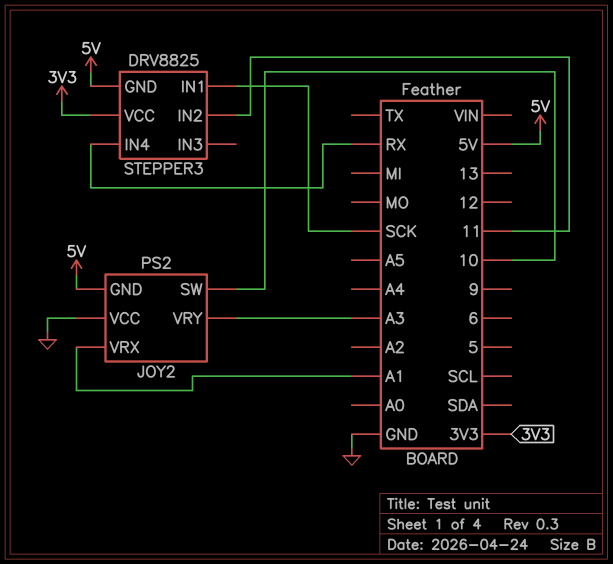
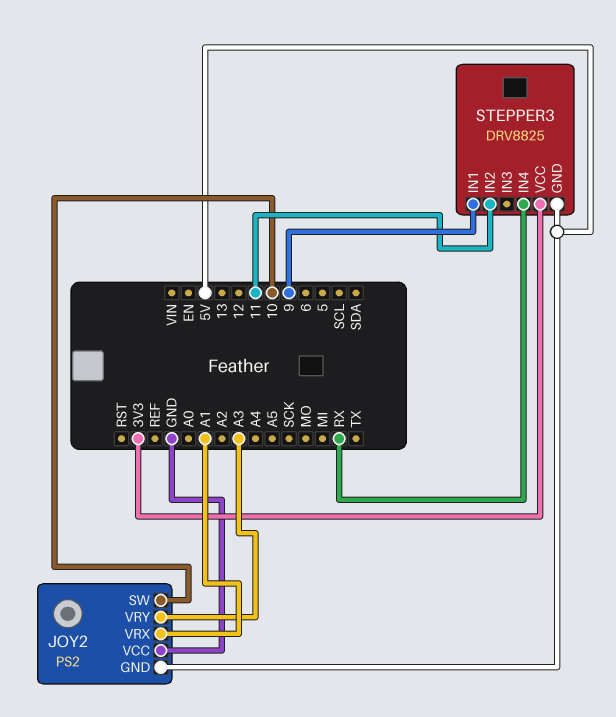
STEPPER3 pin IN1: SCK -> 9

